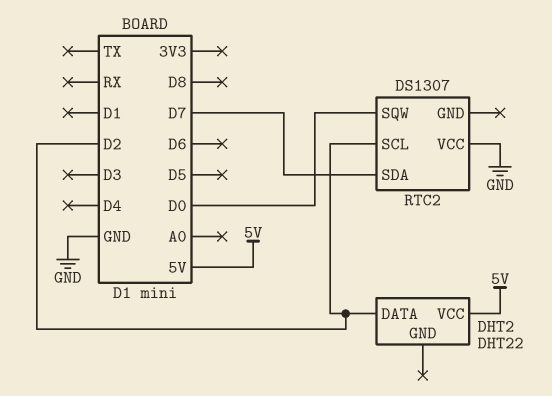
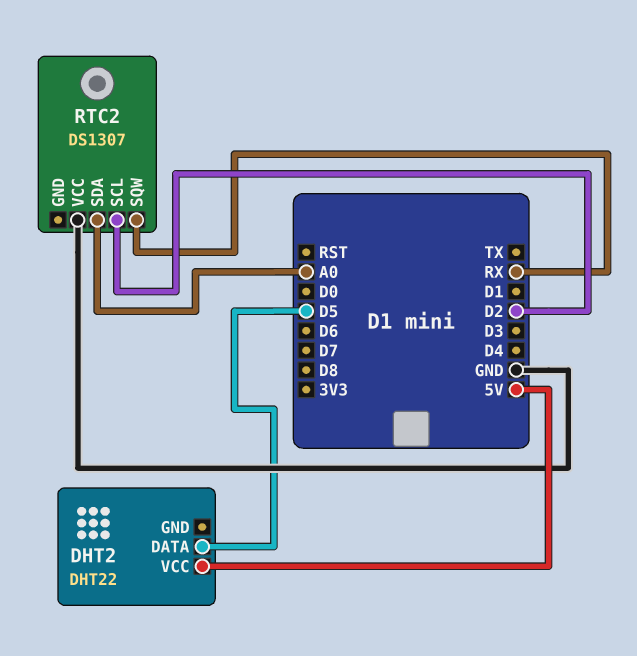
DHT2 pin DATA: D2 -> D5
RTC2 pin SDA: D7 -> A0
RTC2 pin SQW: D0 -> RX

